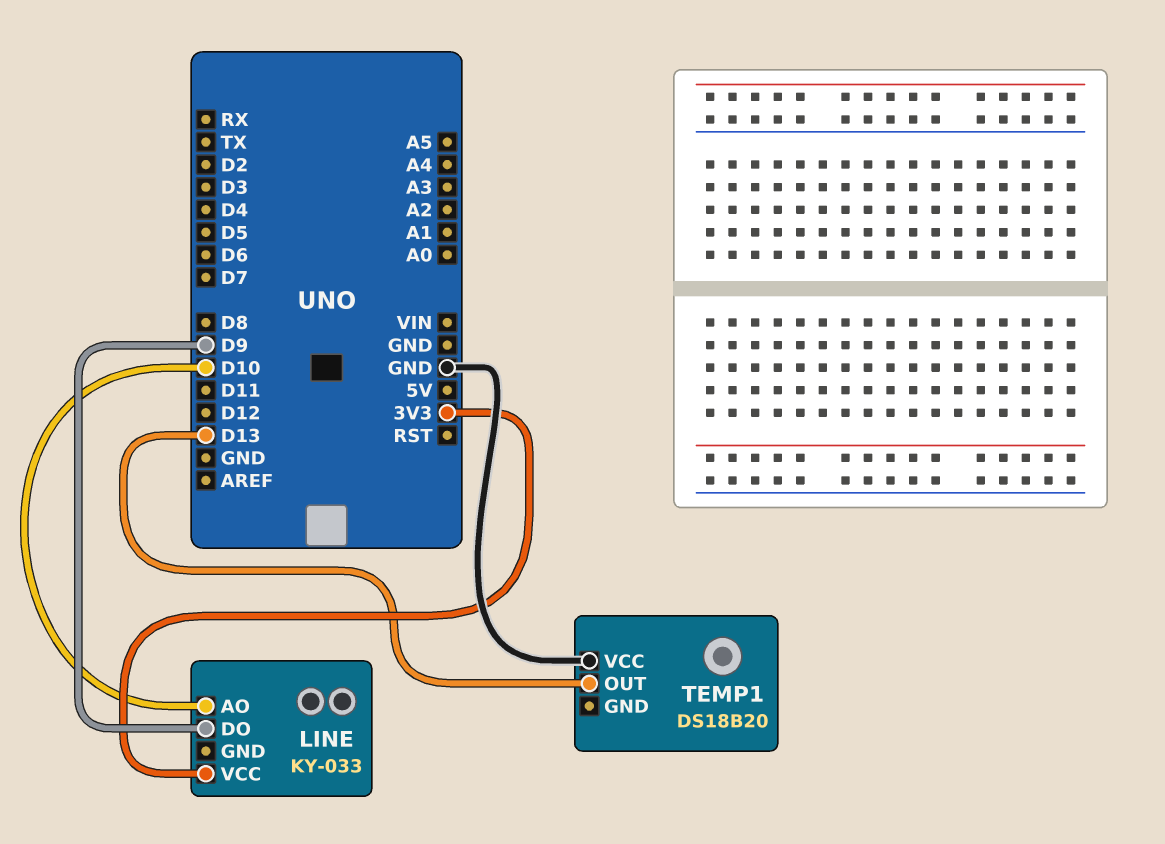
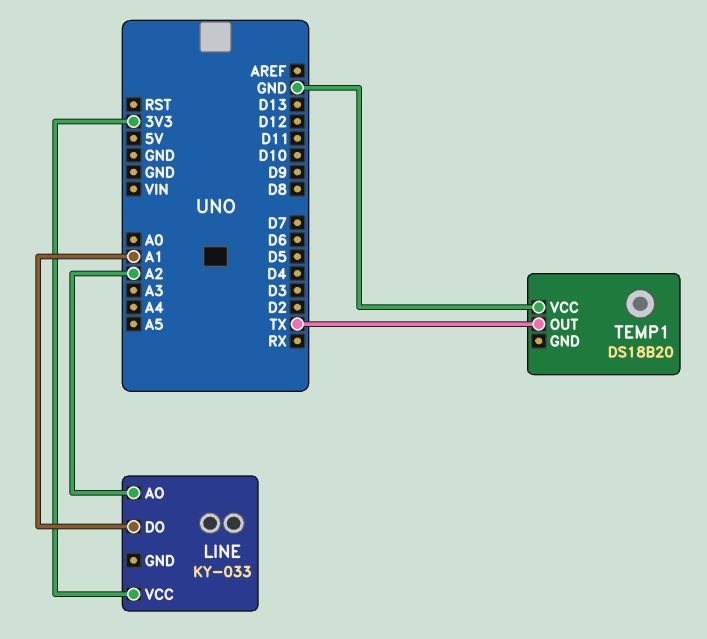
LINE pin AO: D10 -> A2
LINE pin DO: D9 -> A1
TEMP1 pin OUT: D13 -> TX

